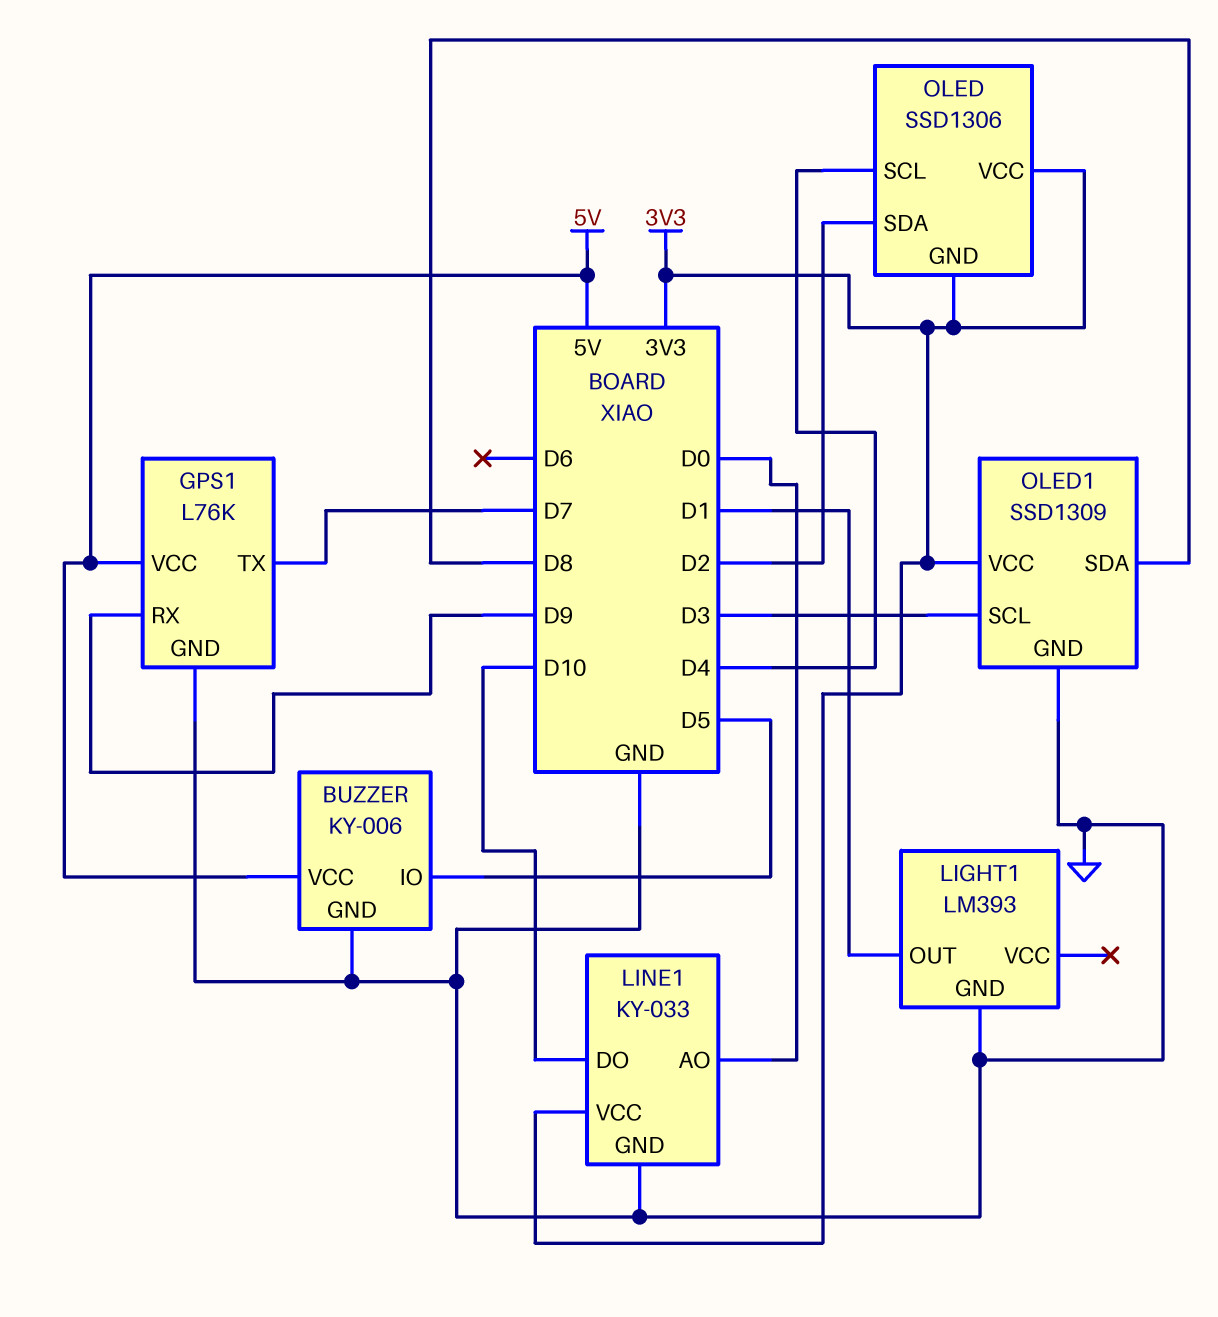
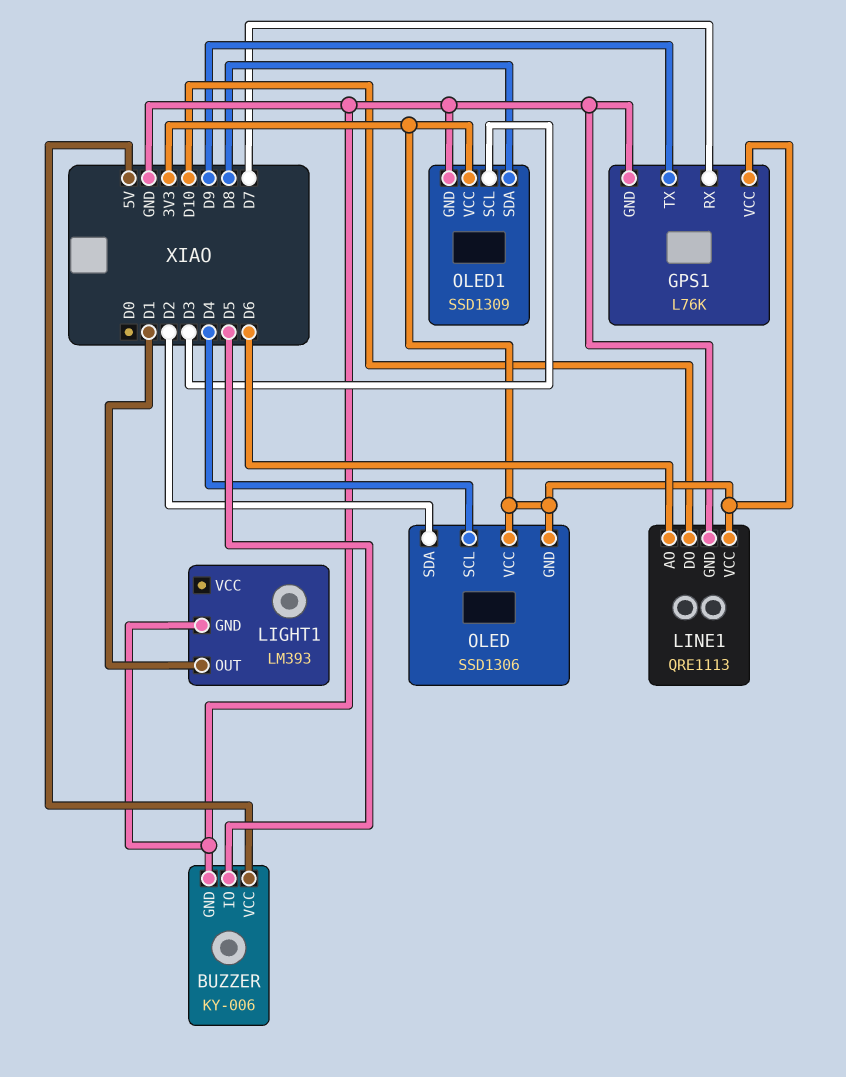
GPS1 pin RX: D9 -> D7
GPS1 pin TX: D7 -> D9
GPS1 pin VCC: 5V -> 3V3
LINE1: KY-033 -> QRE1113
LINE1 pin AO: D0 -> D6

